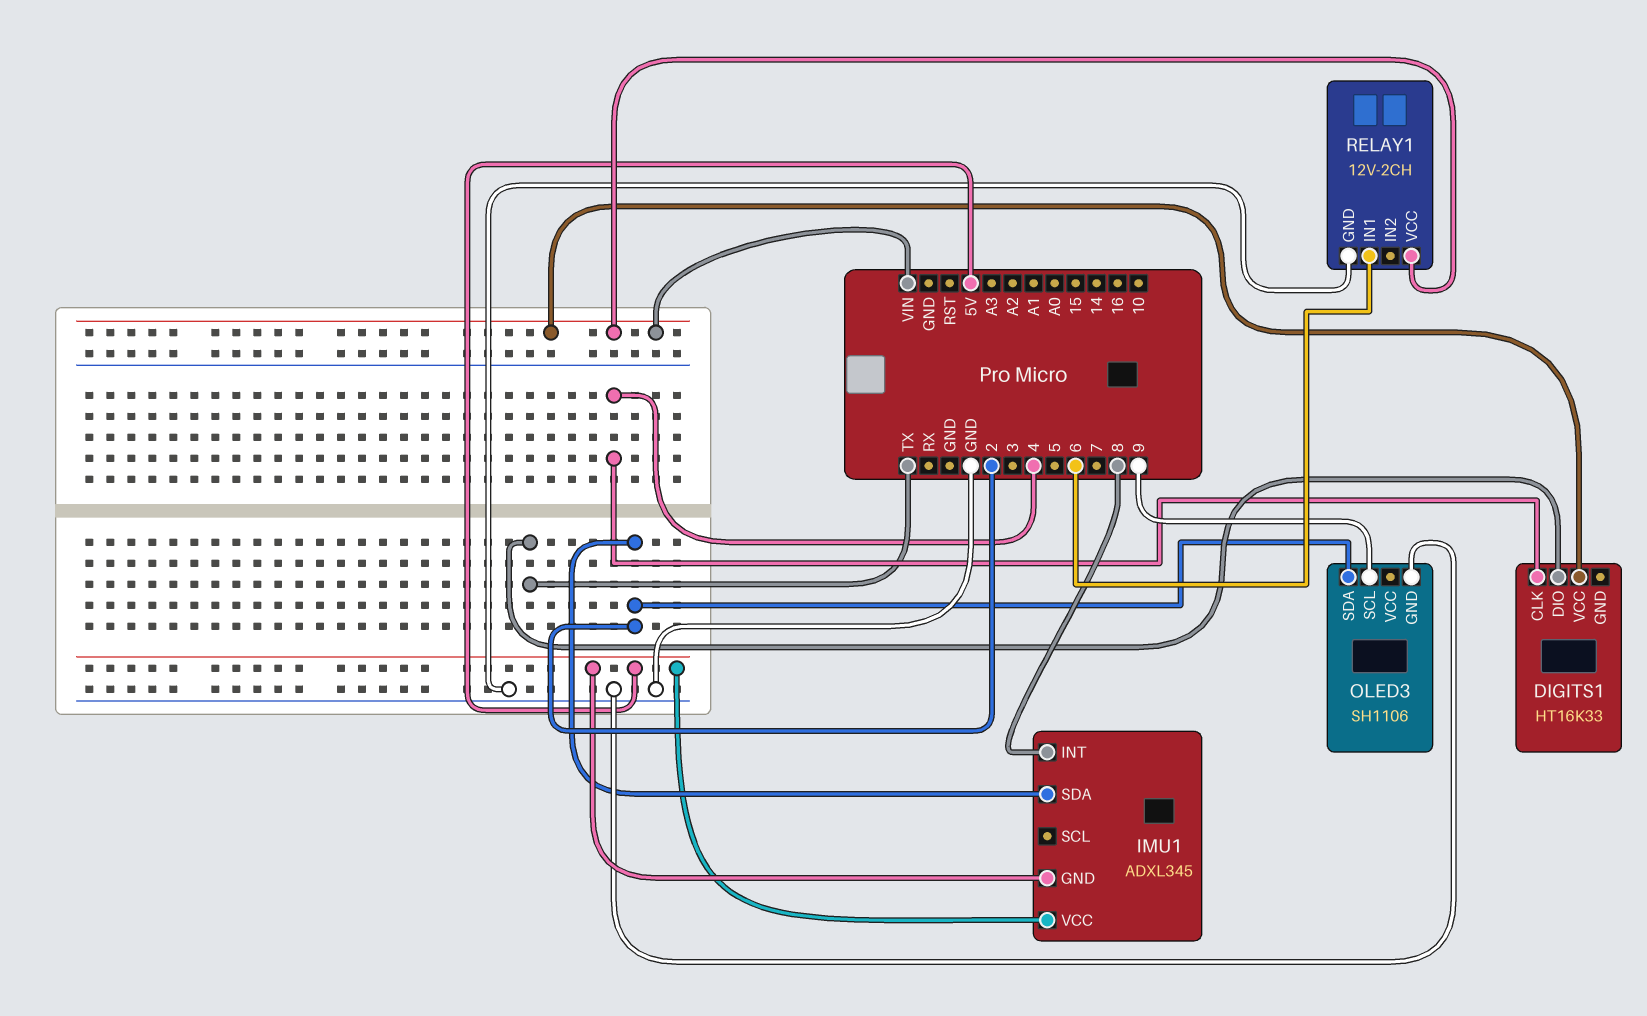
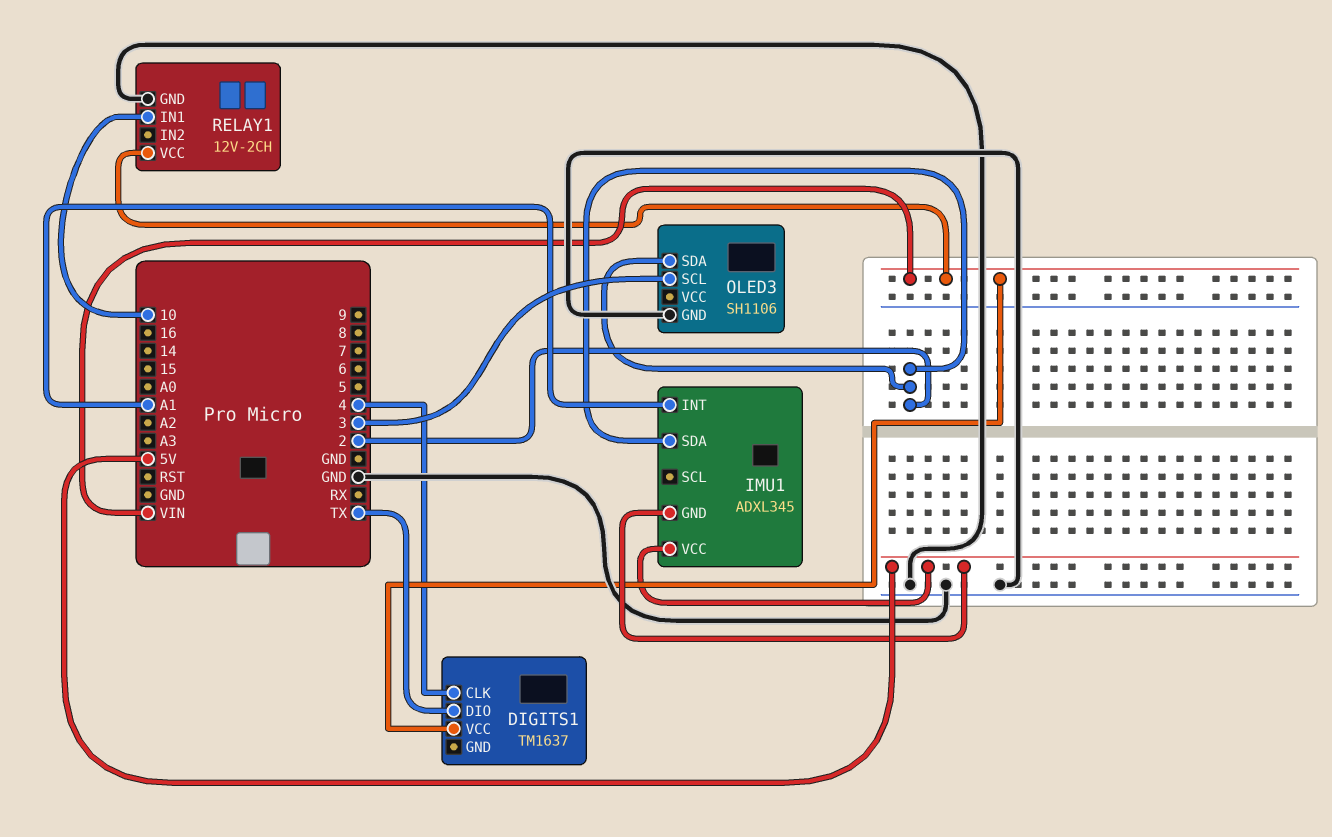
DIGITS1: HT16K33 -> TM1637
IMU1 pin INT: 8 -> A1
OLED3 pin SCL: 9 -> 3
RELAY1 pin IN1: 6 -> 10

